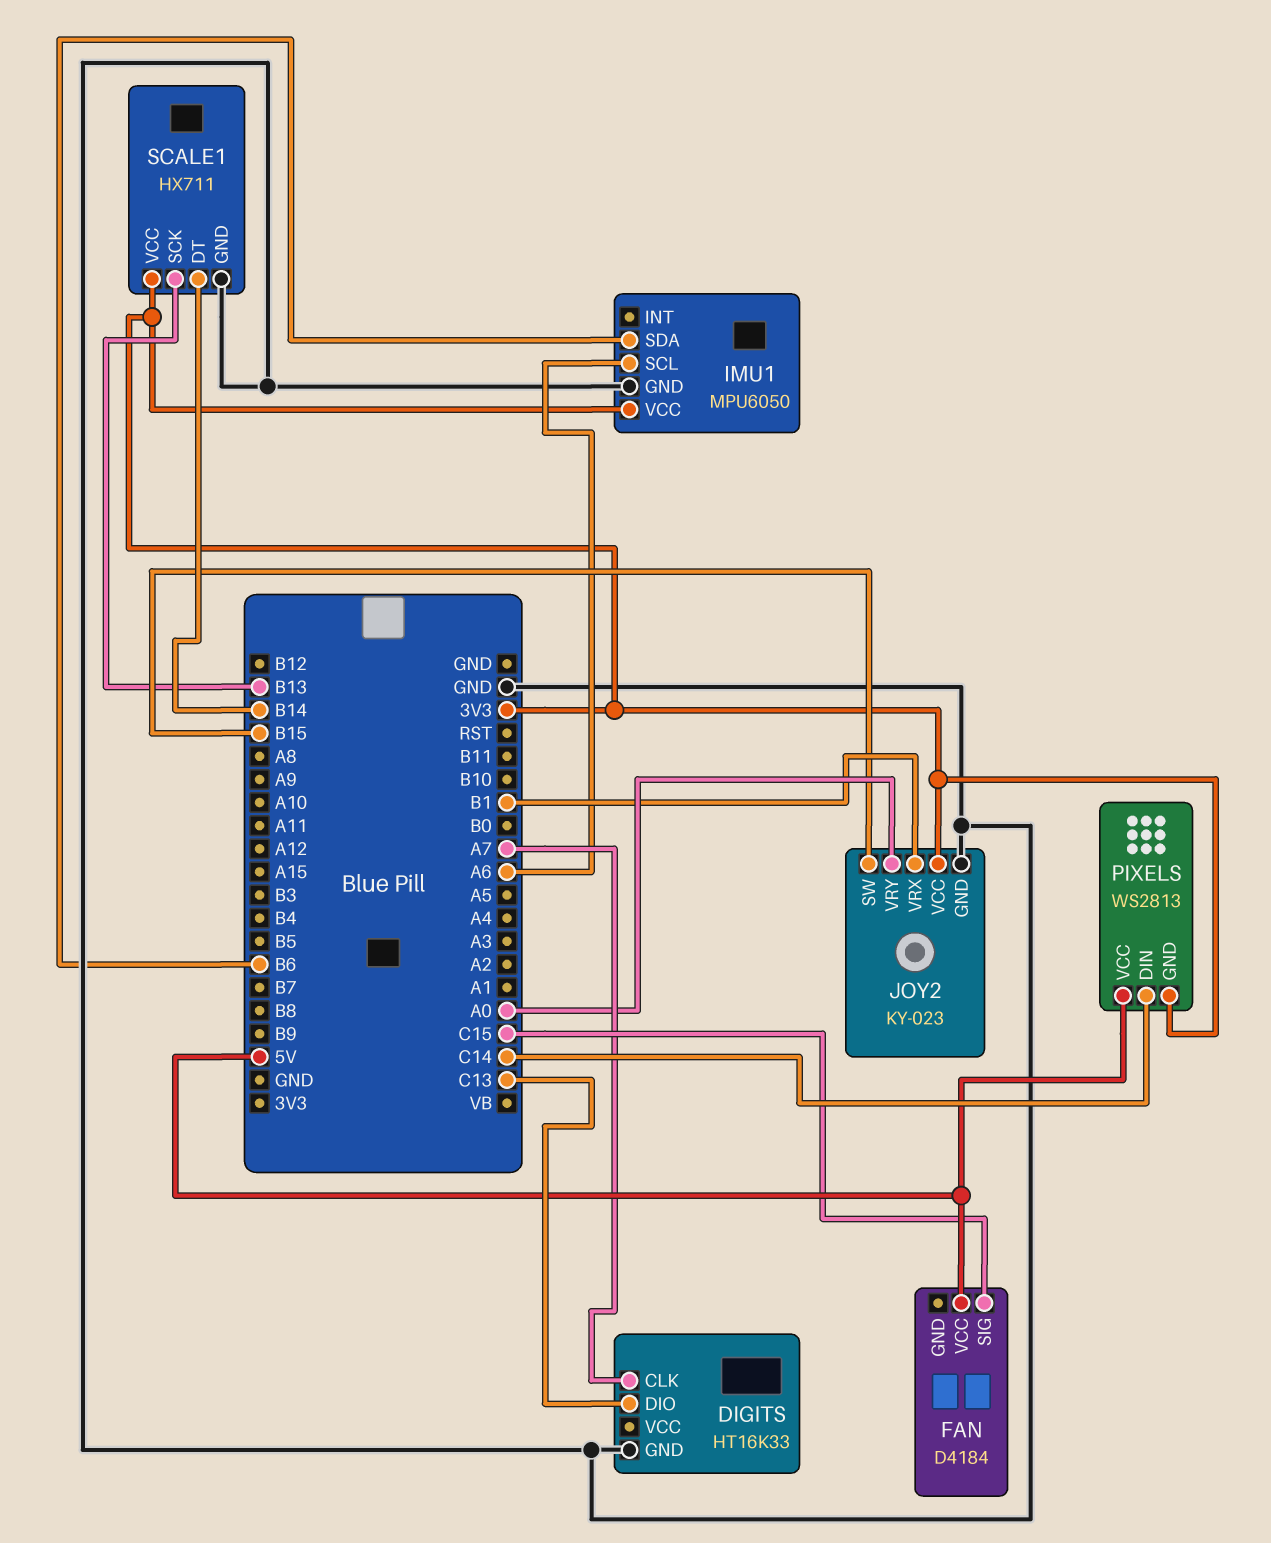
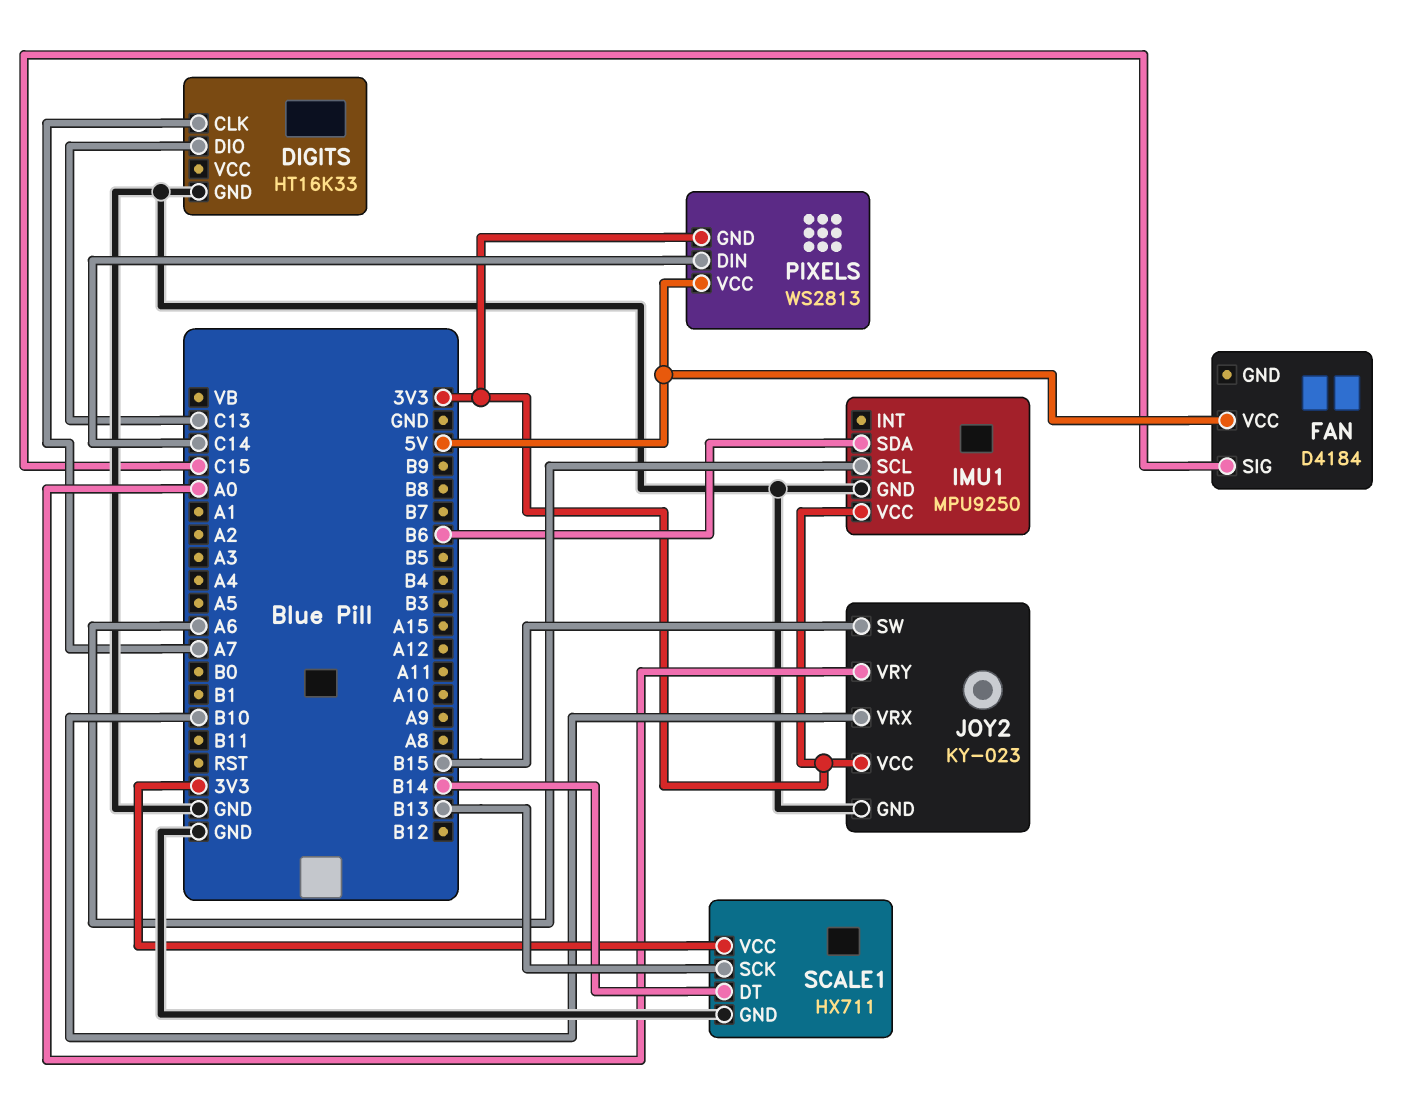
IMU1: MPU6050 -> MPU9250
JOY2 pin VRX: B1 -> B10

